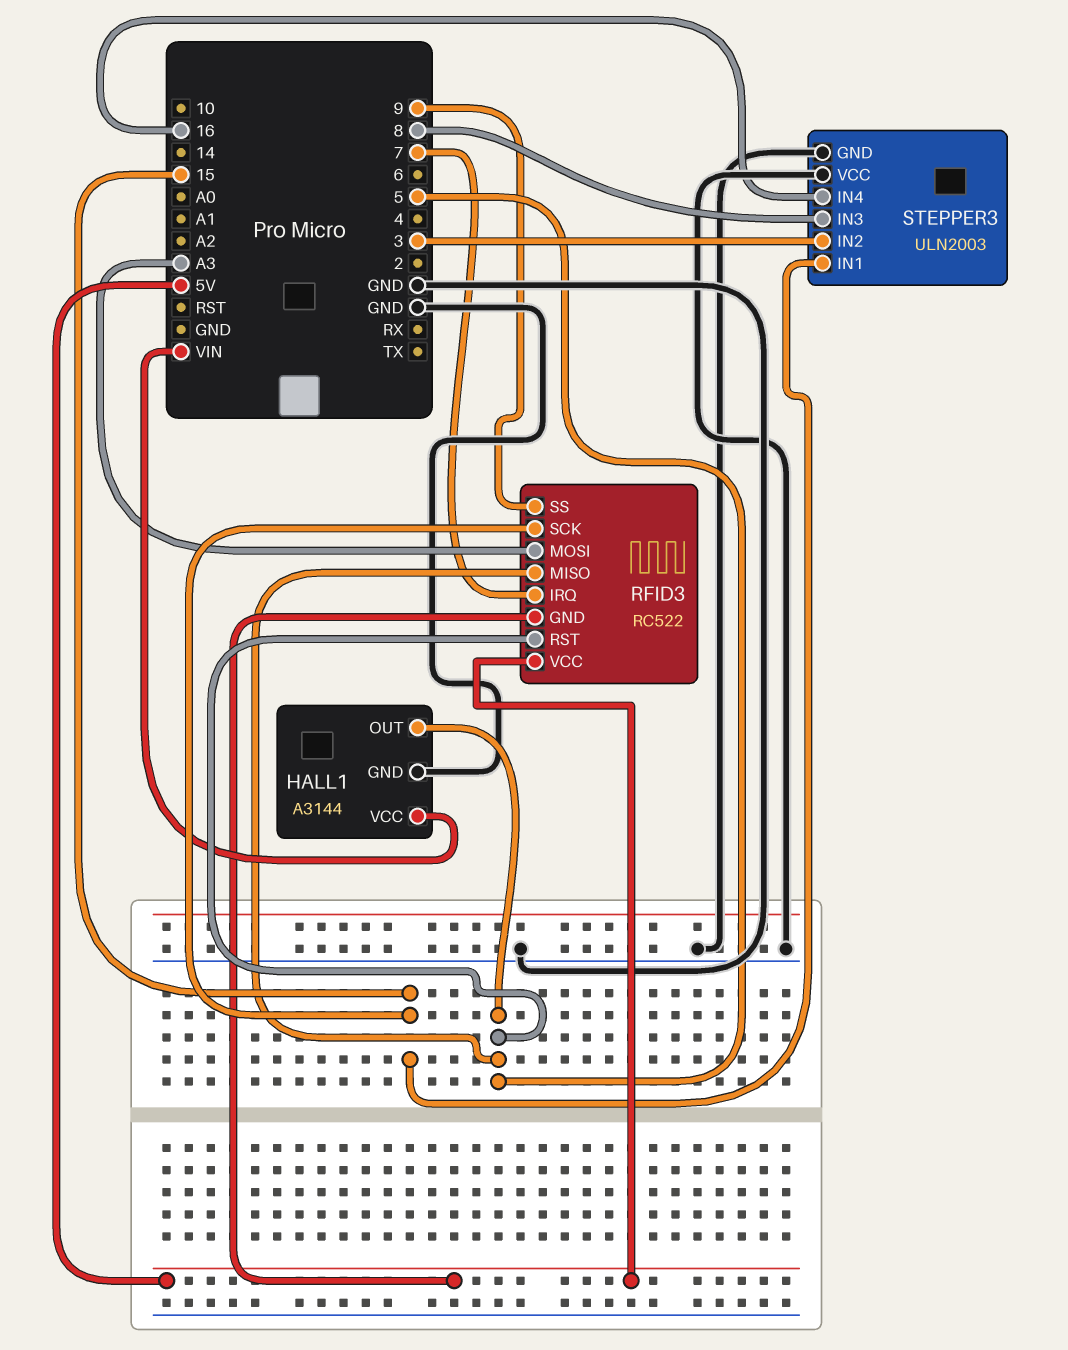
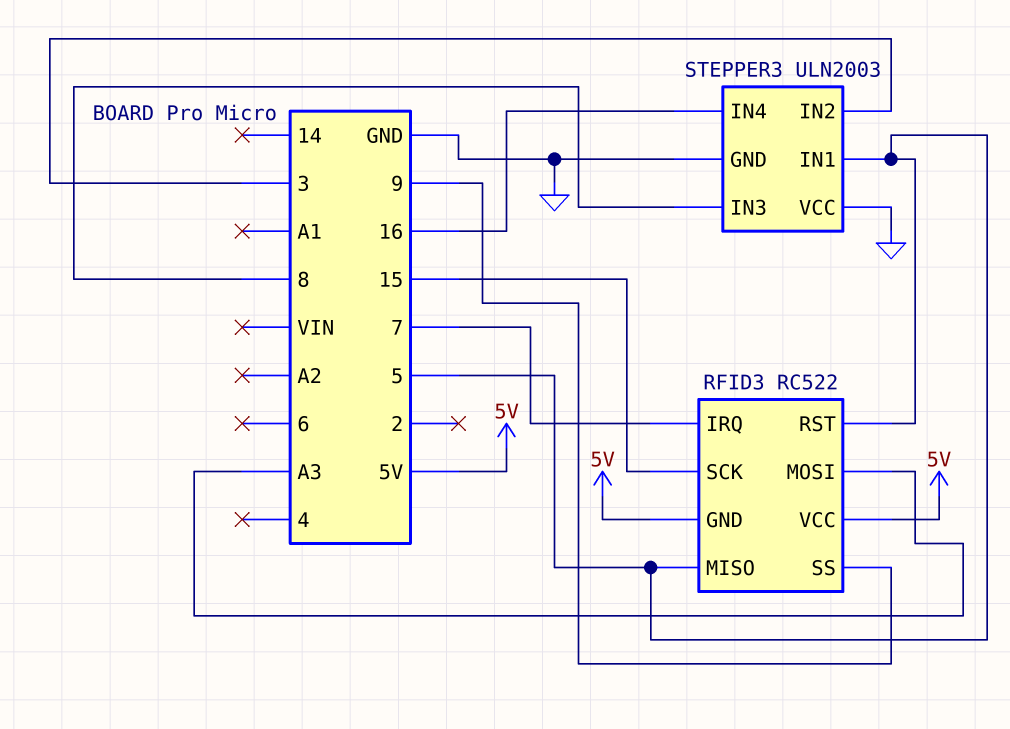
HALL1: A3144 -> none
HALL1 pin GND: GND -> none
HALL1 pin OUT: 5 -> none
HALL1 pin VCC: VIN -> none
STEPPER3 pin IN1: 15 -> 5

